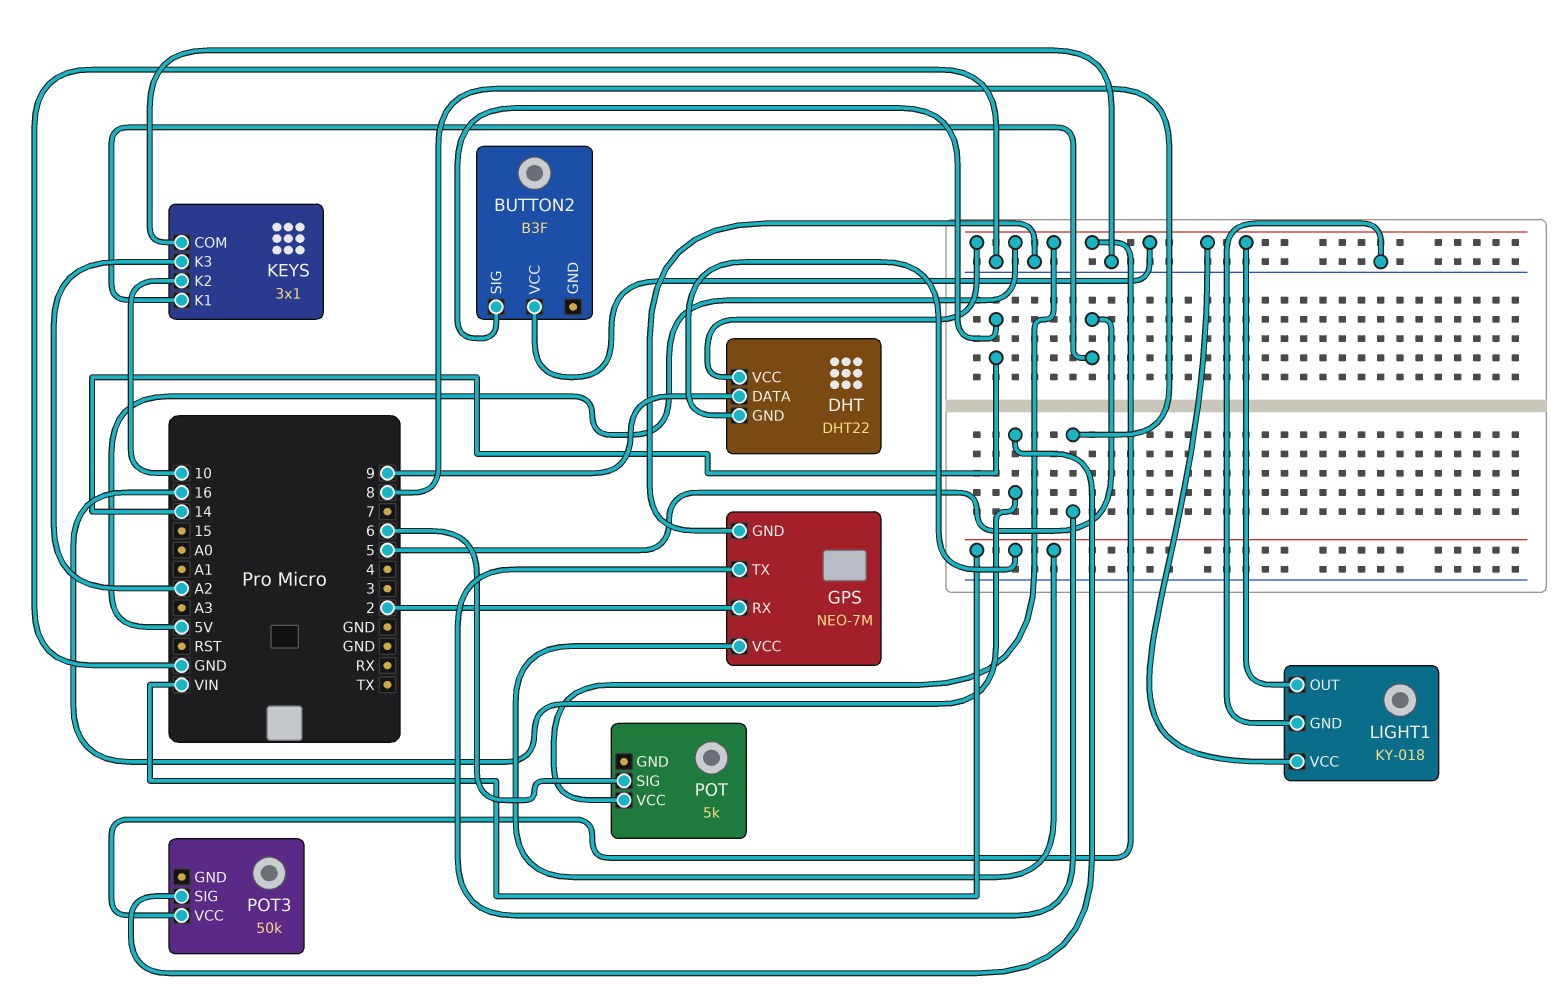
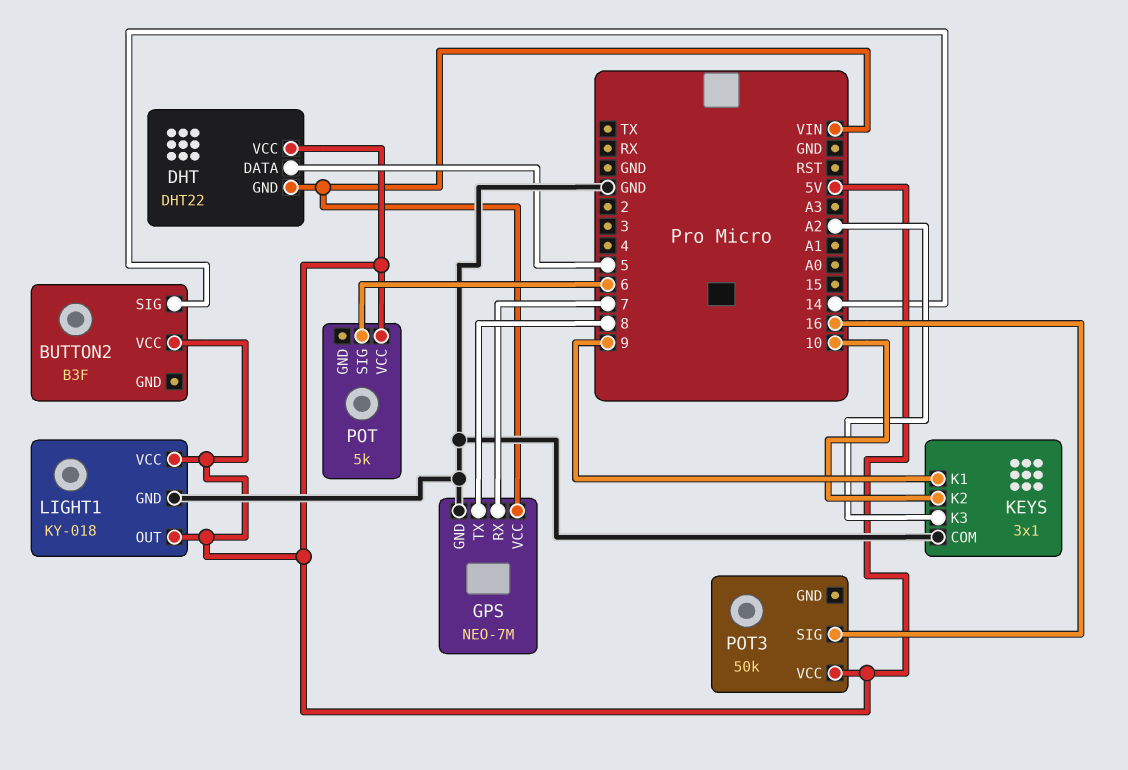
DHT pin DATA: 9 -> 5
GPS pin RX: 2 -> 7
KEYS pin K1: 5 -> 9

